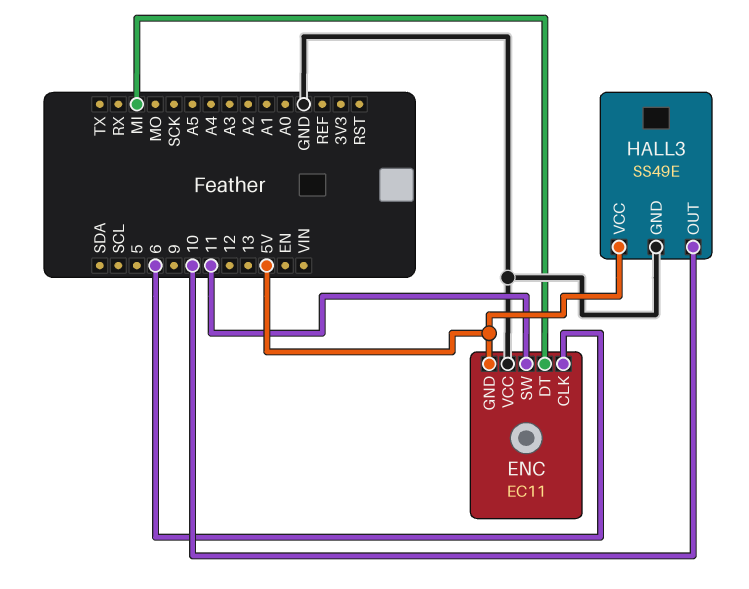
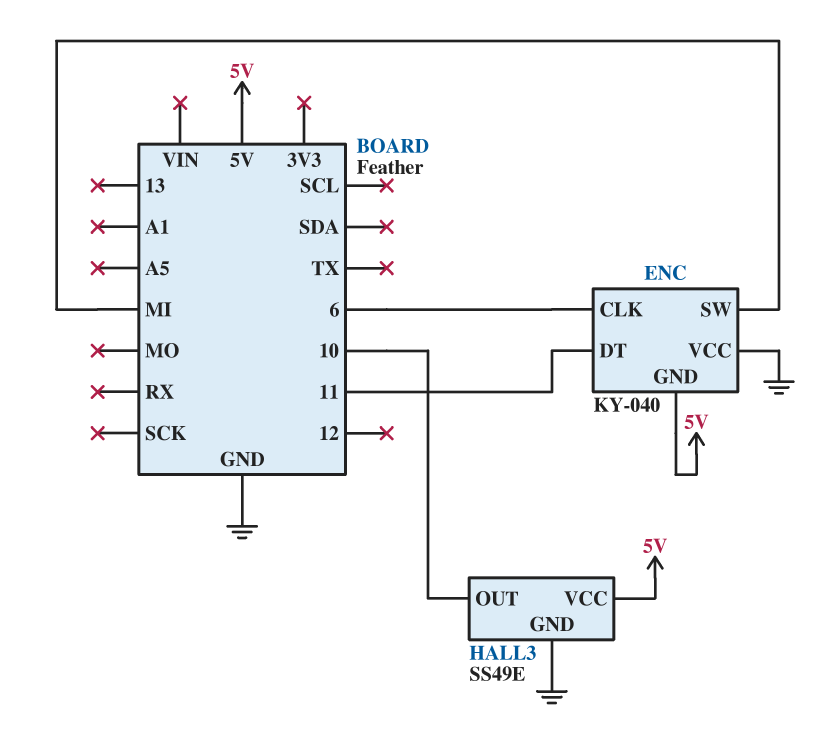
ENC: EC11 -> KY-040
ENC pin DT: MI -> 11
ENC pin SW: 11 -> MI

